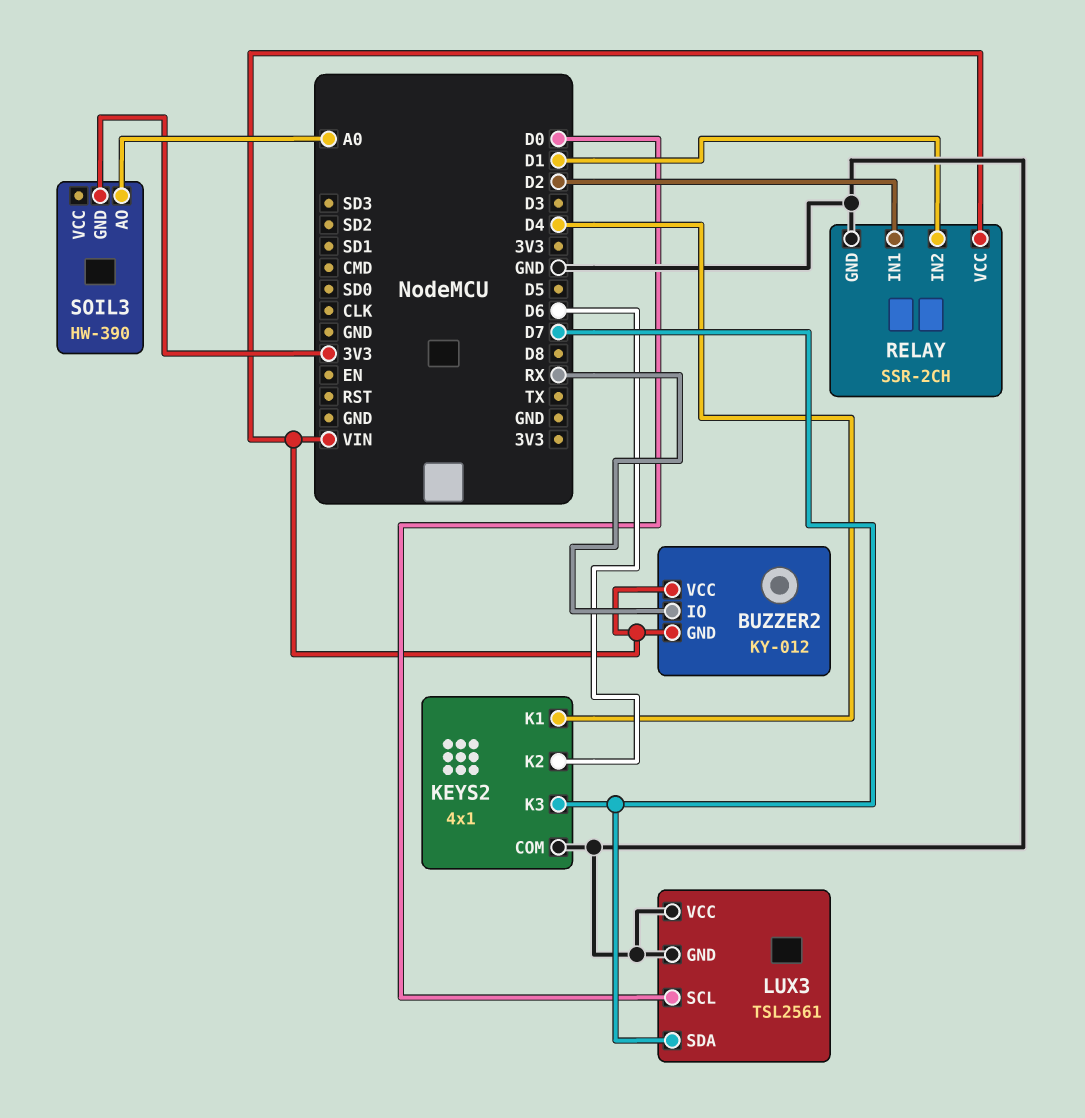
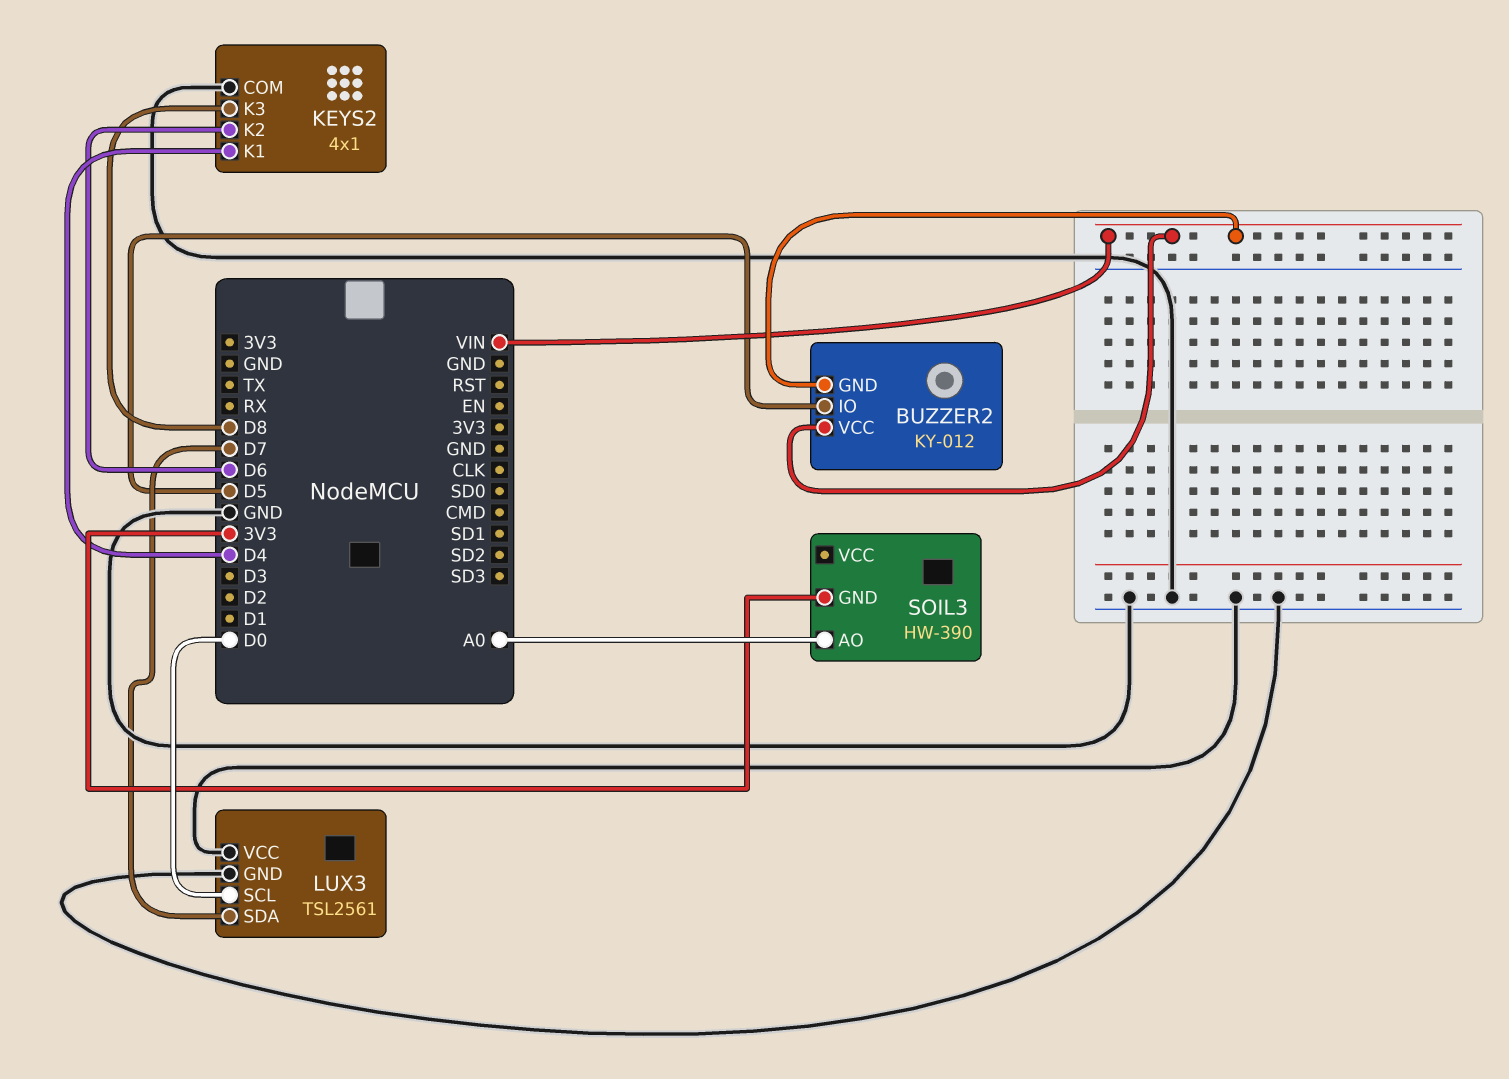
BUZZER2 pin IO: RX -> D5
KEYS2 pin K3: D7 -> D8
RELAY: SSR-2CH -> none
RELAY pin GND: GND -> none
RELAY pin IN1: D2 -> none
RELAY pin IN2: D1 -> none
RELAY pin VCC: VIN -> none

